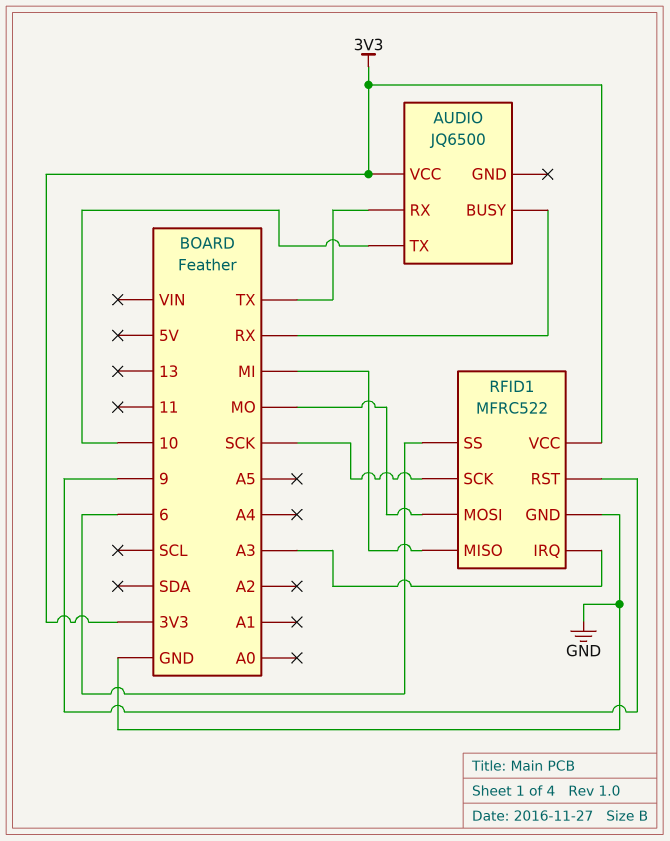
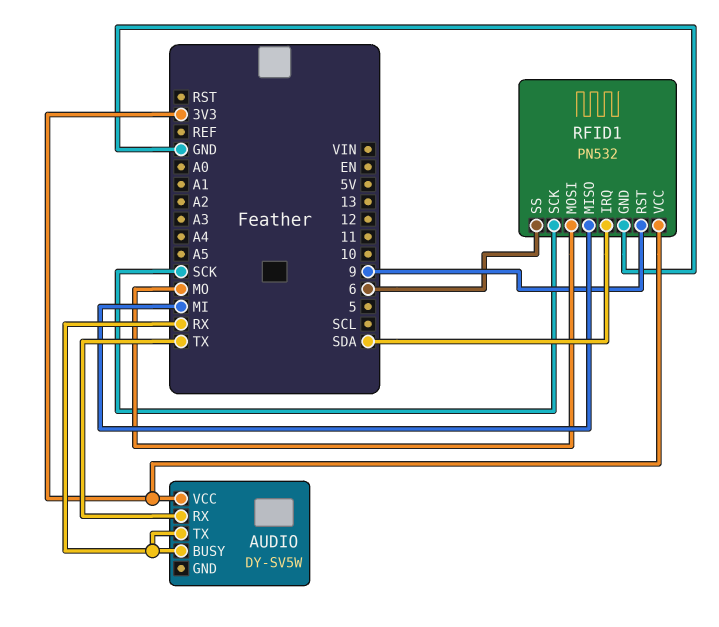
AUDIO: JQ6500 -> DY-SV5W
AUDIO pin TX: 10 -> RX
RFID1: MFRC522 -> PN532
RFID1 pin IRQ: A3 -> SDA

